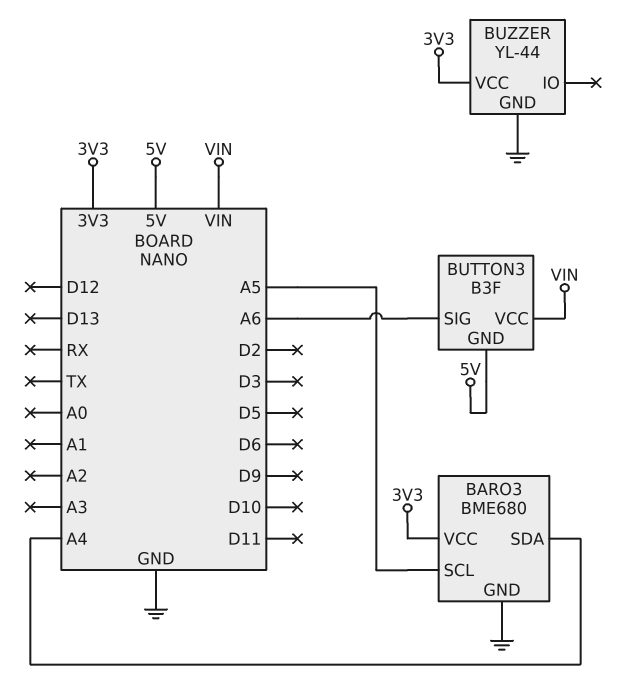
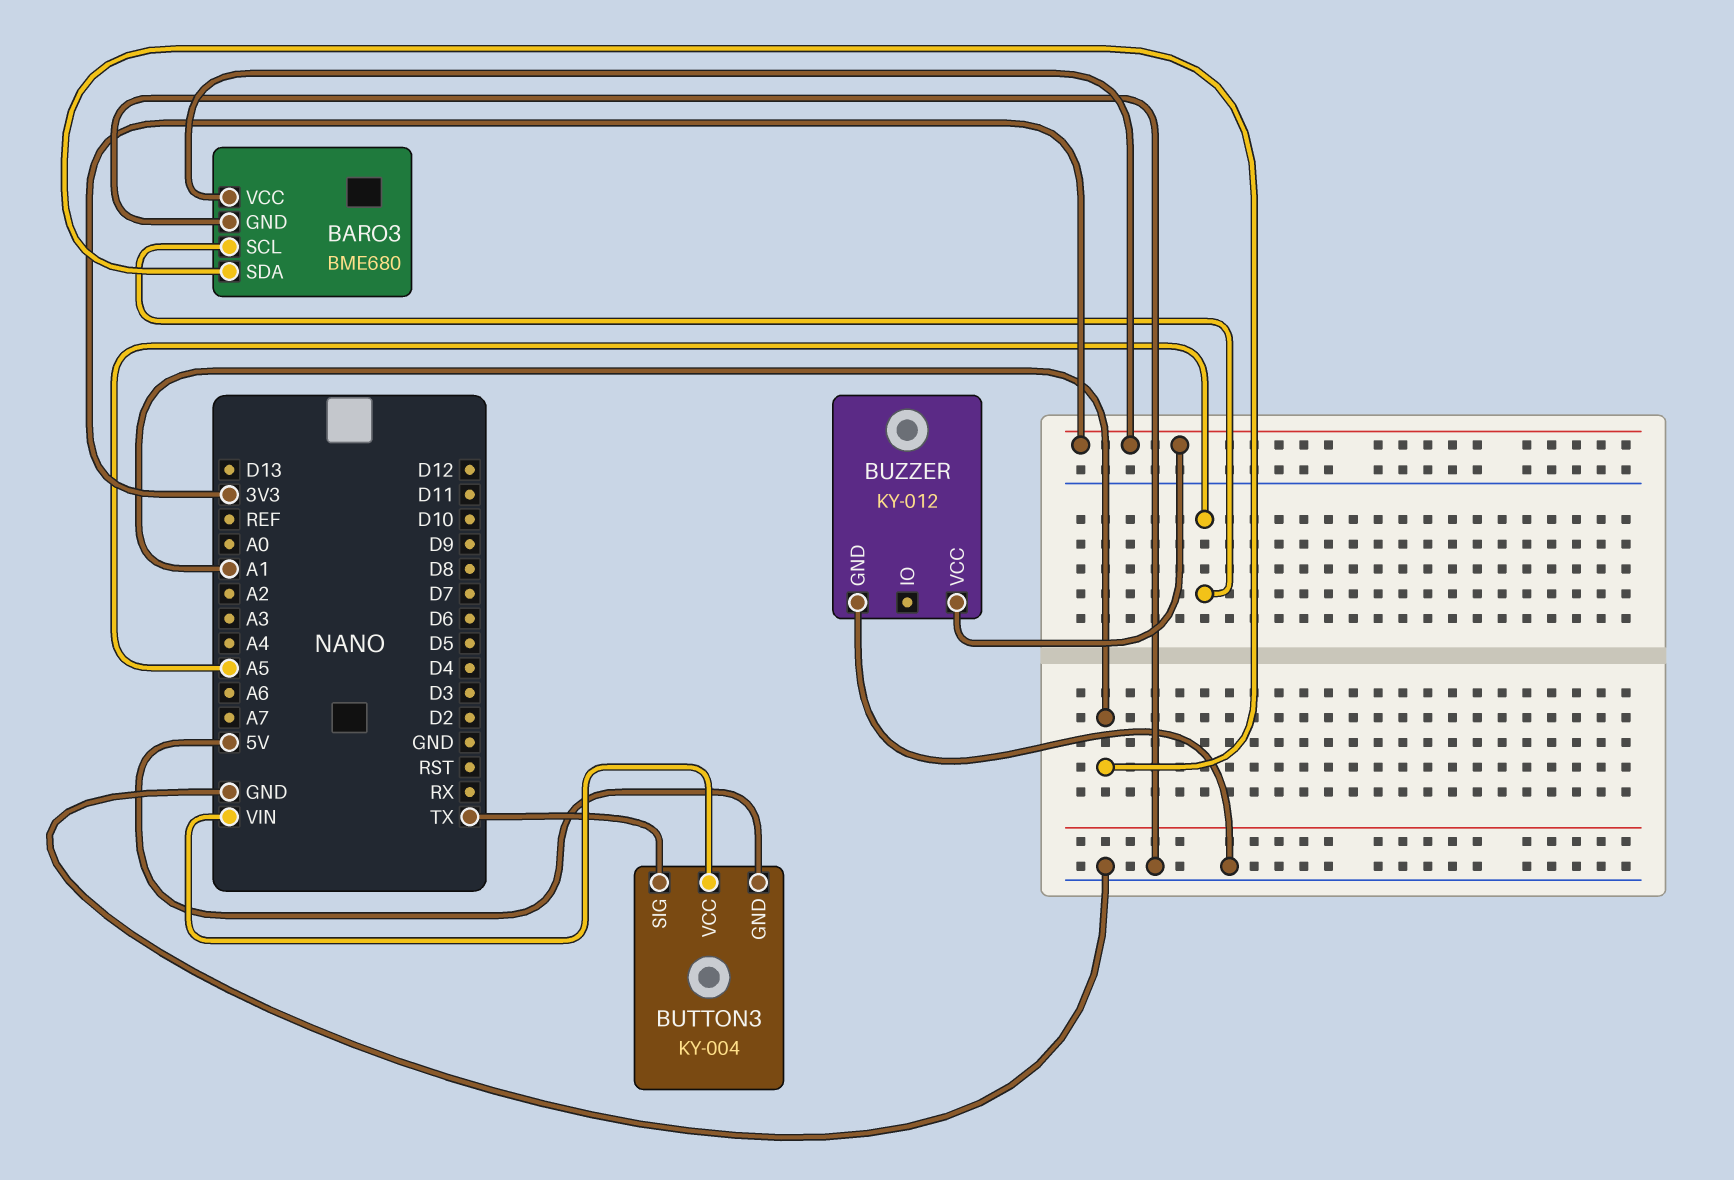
BARO3 pin SDA: A4 -> A1
BUTTON3: B3F -> KY-004
BUTTON3 pin SIG: A6 -> TX
BUZZER: YL-44 -> KY-012

